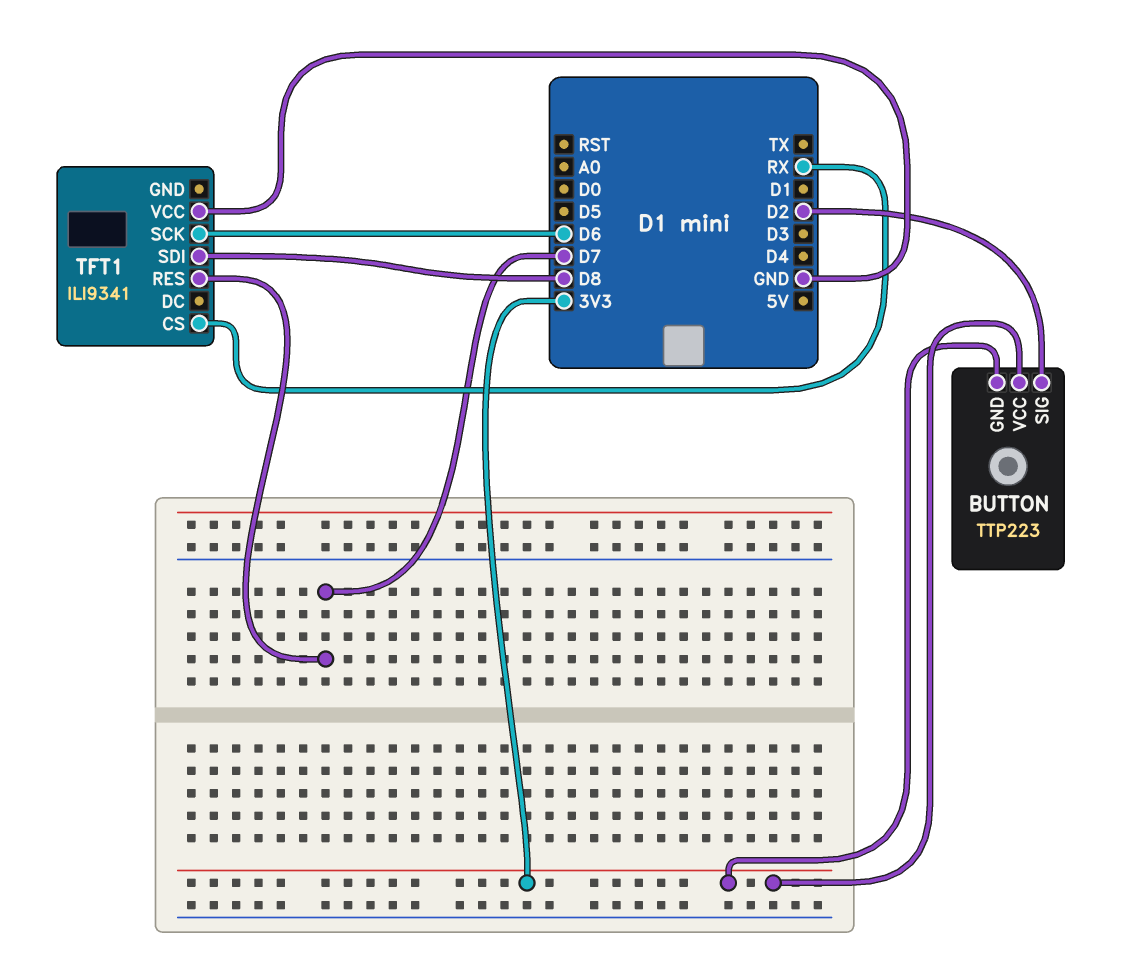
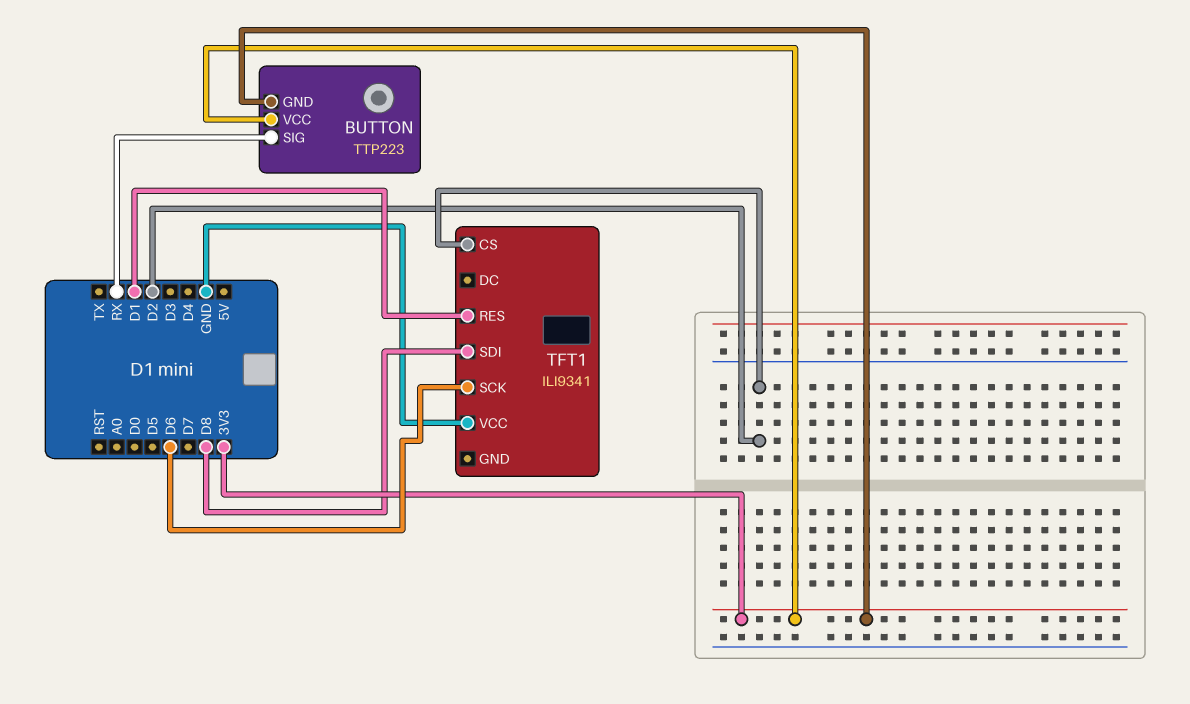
BUTTON pin SIG: D2 -> RX
TFT1 pin CS: RX -> D2
TFT1 pin RES: D7 -> D1

